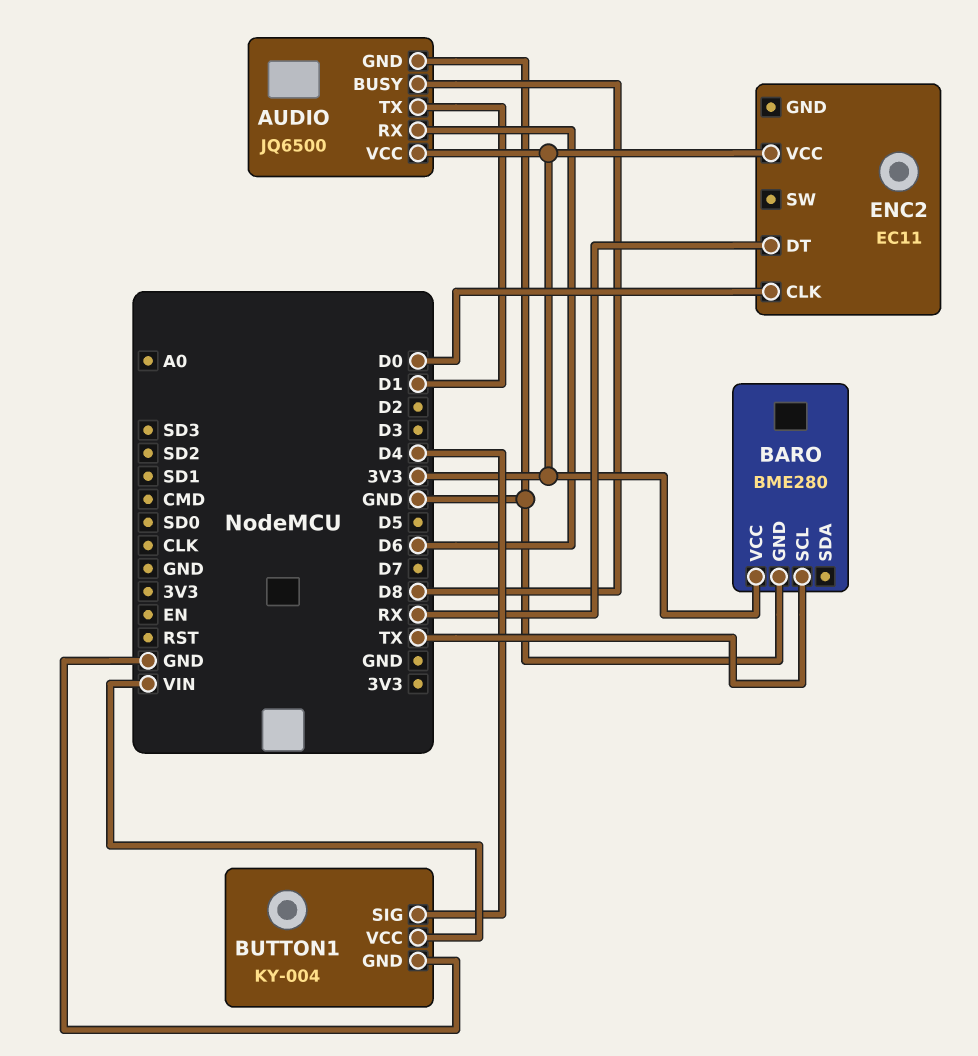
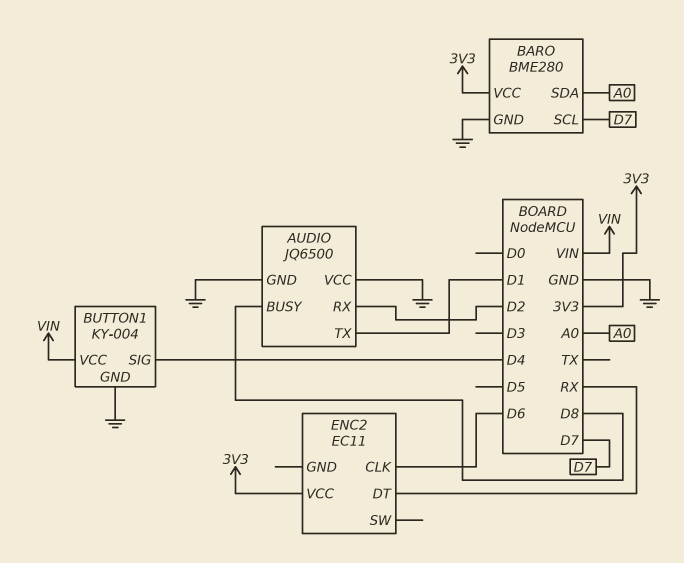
AUDIO pin RX: D6 -> D2
AUDIO pin VCC: 3V3 -> GND
BARO pin SCL: TX -> D7
BARO pin SDA: none -> A0
ENC2 pin CLK: D0 -> D6

